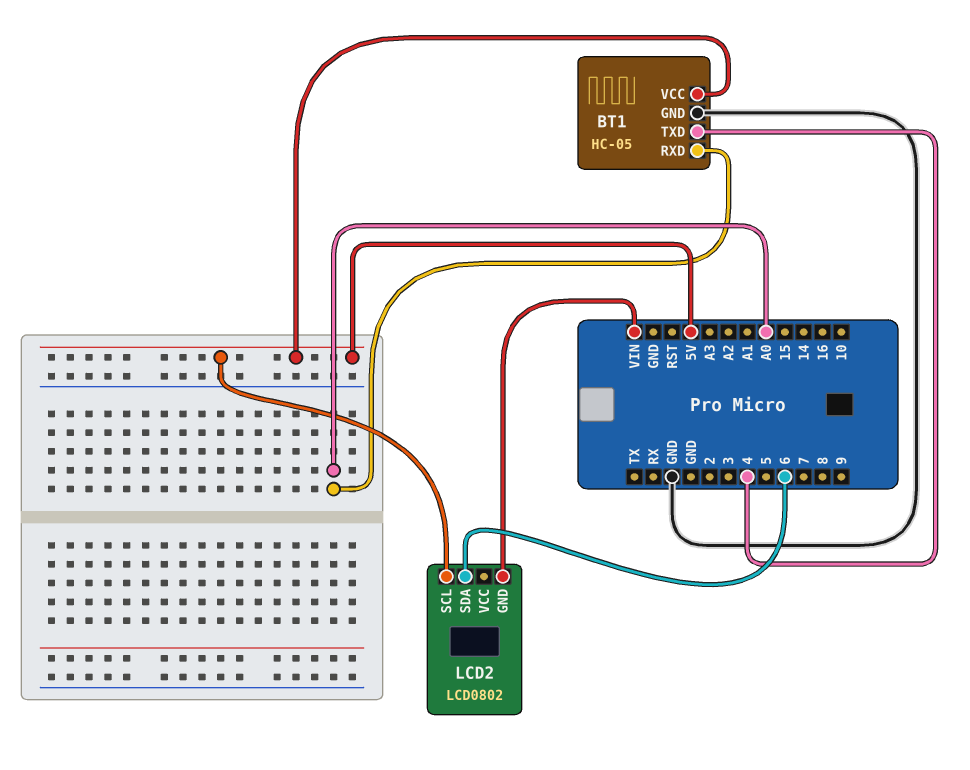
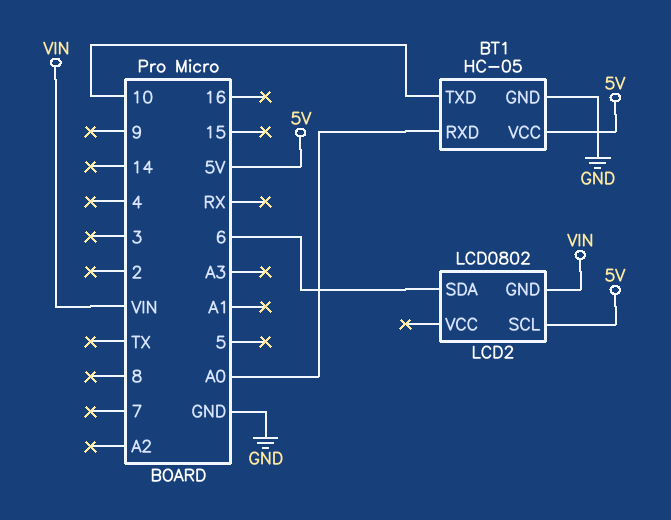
BT1 pin TXD: 4 -> 10

